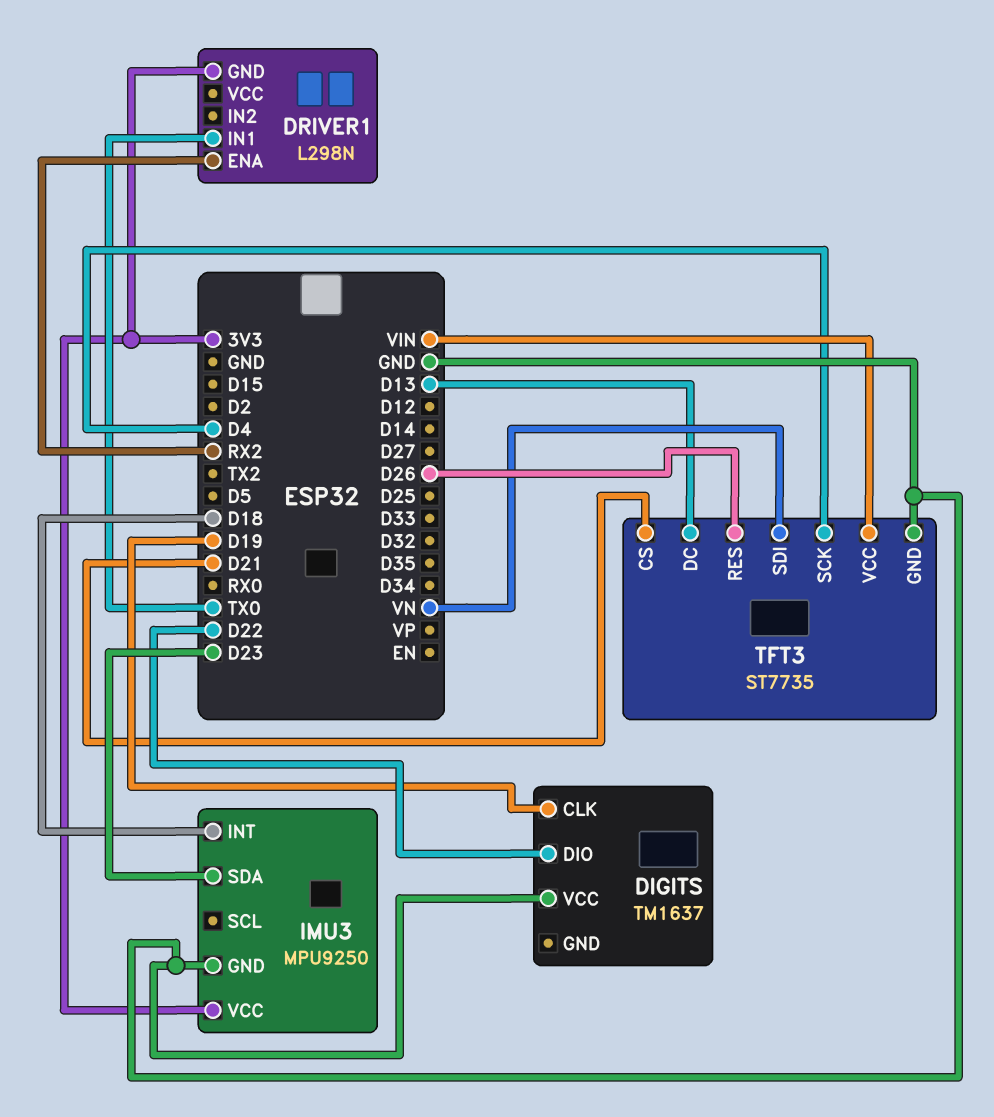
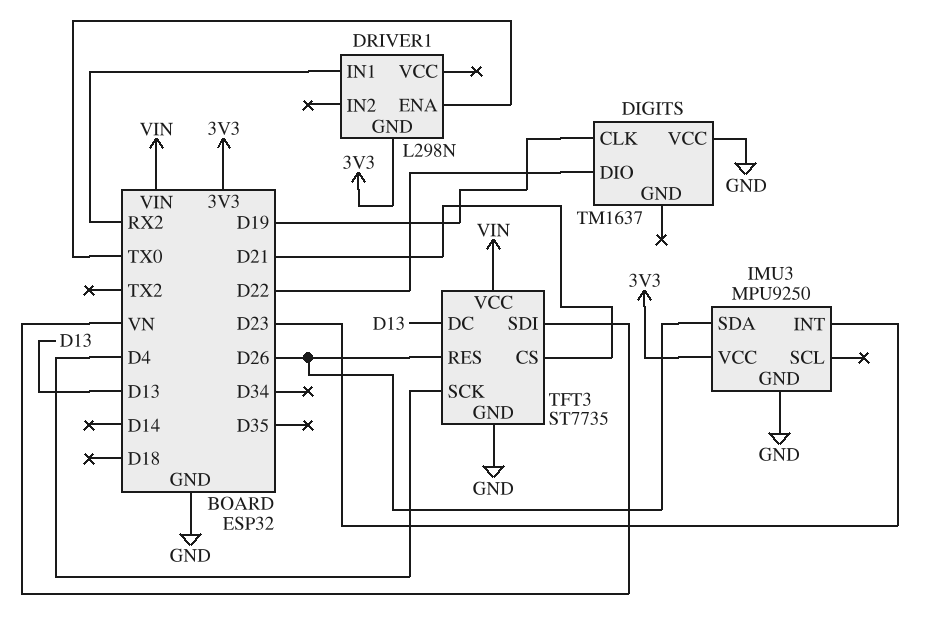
DRIVER1 pin ENA: RX2 -> TX0
DRIVER1 pin IN1: TX0 -> RX2
IMU3 pin INT: D18 -> D23
IMU3 pin SDA: D23 -> D26

